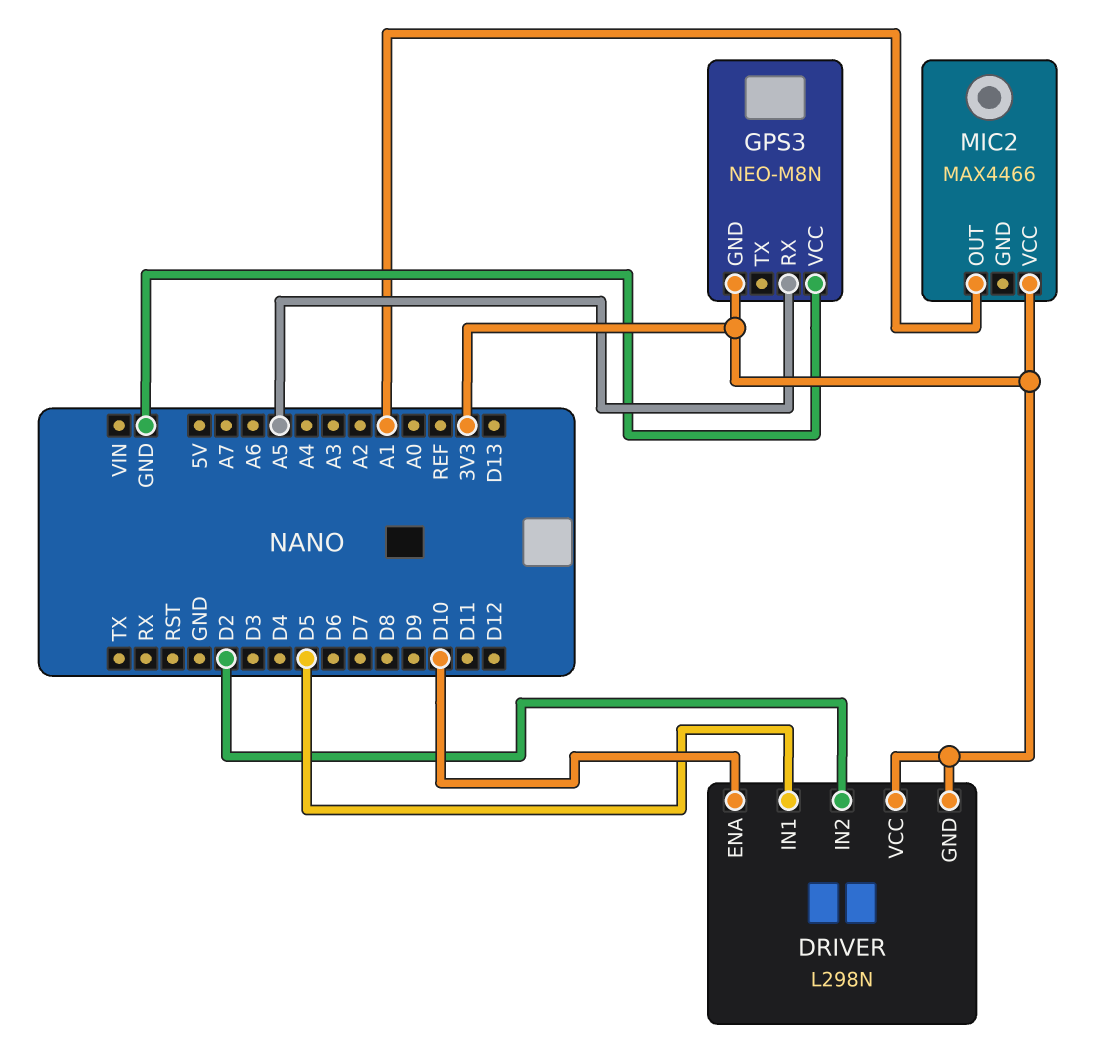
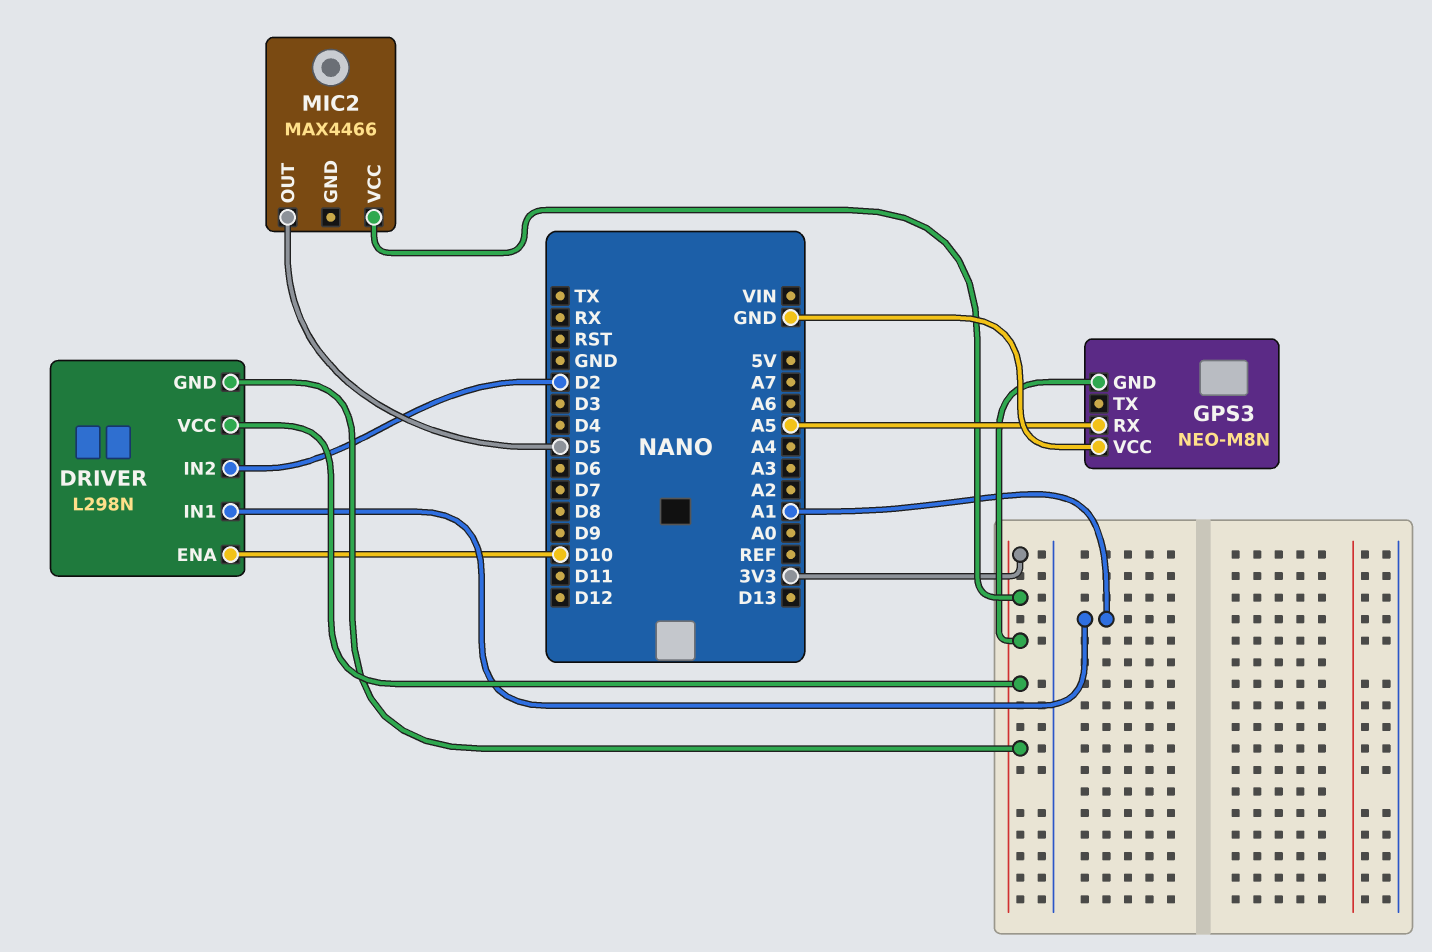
DRIVER pin IN1: D5 -> A1
MIC2 pin OUT: A1 -> D5

